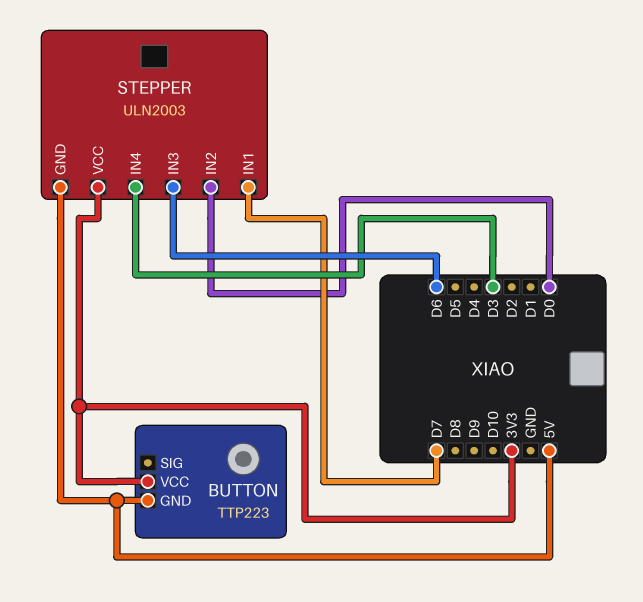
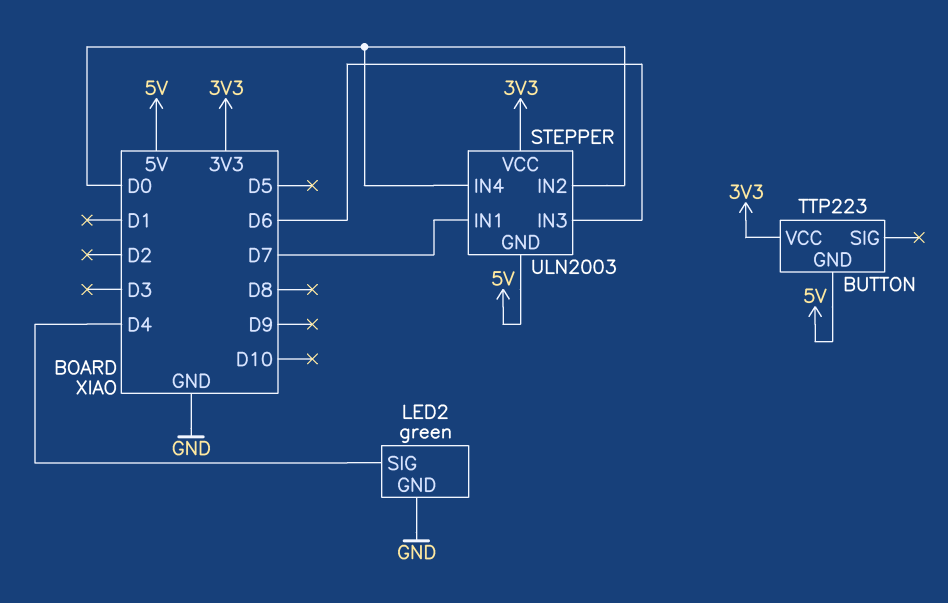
LED2: none -> green
LED2 pin GND: none -> GND
LED2 pin SIG: none -> D4
STEPPER pin IN4: D3 -> D0

